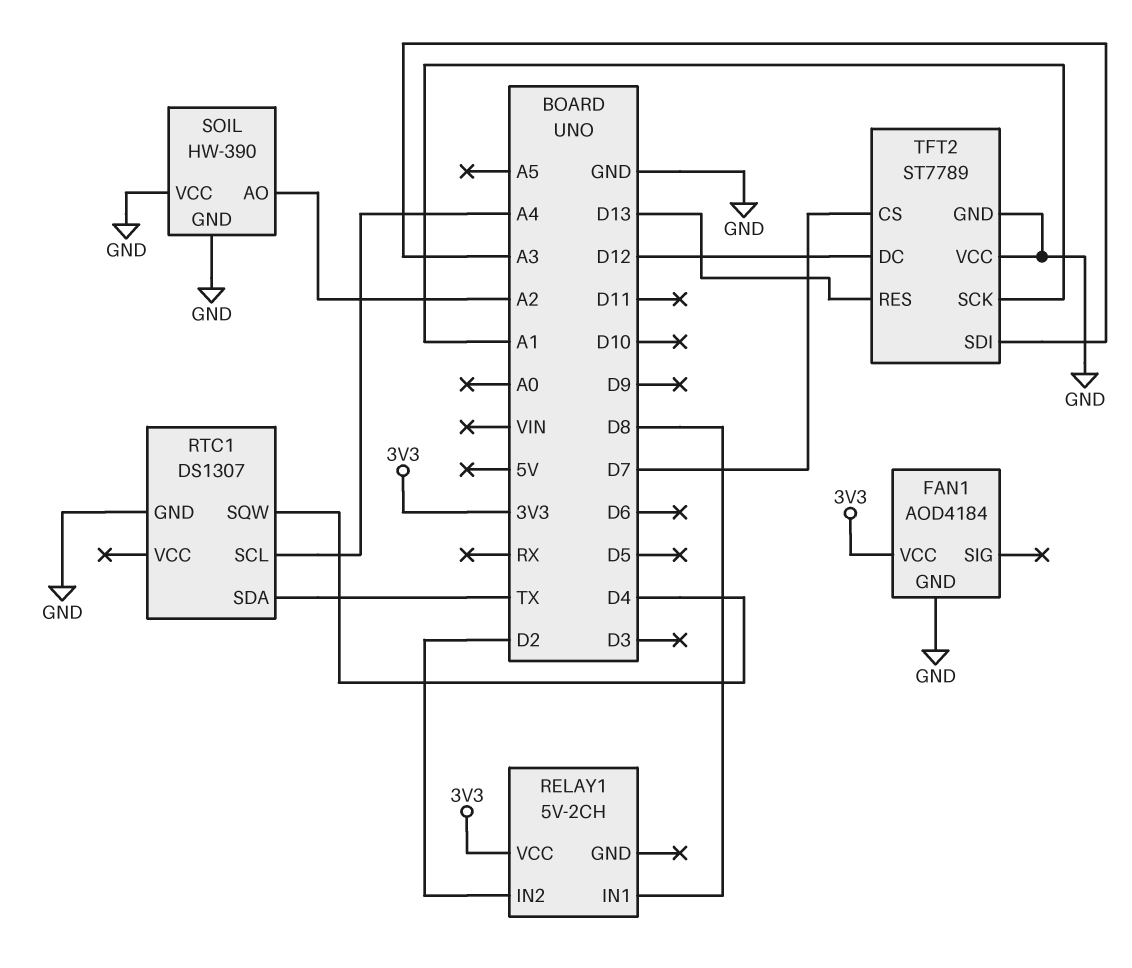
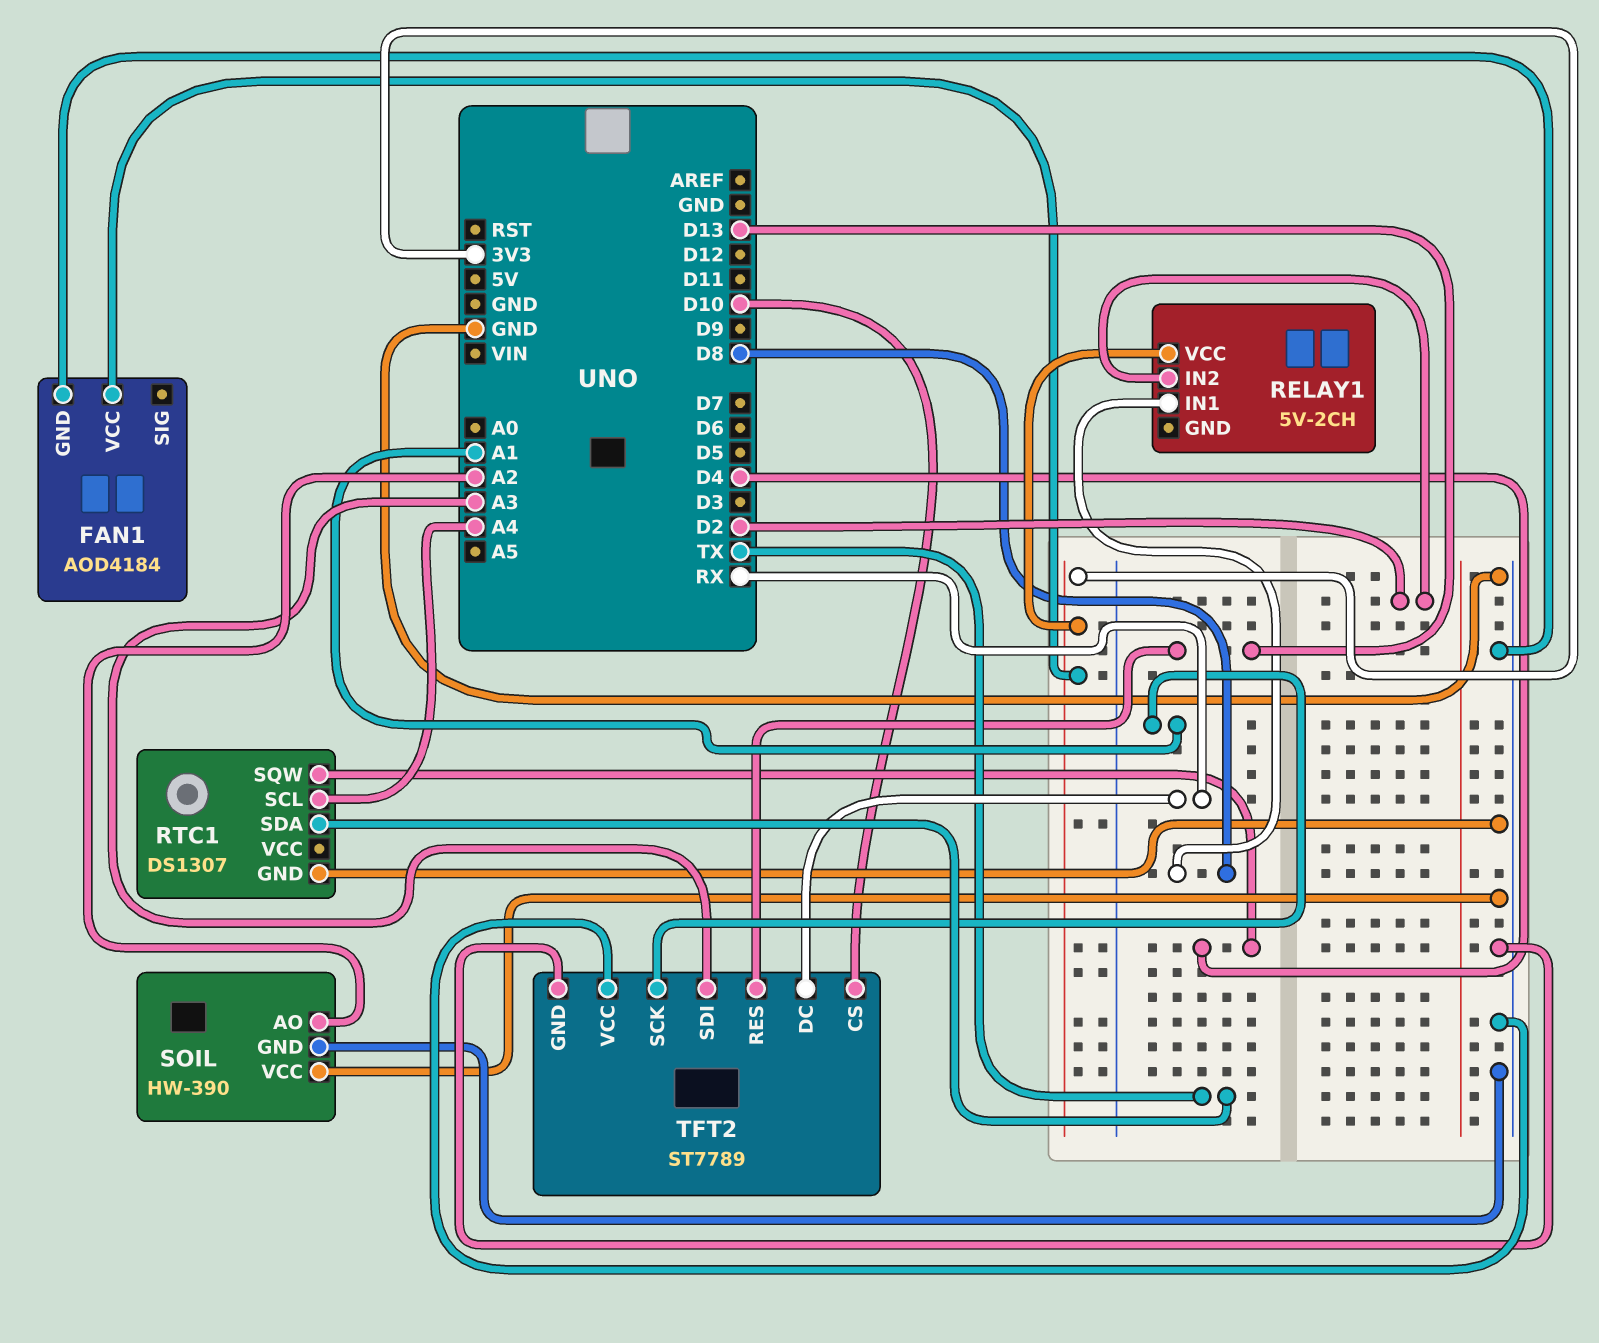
TFT2 pin CS: D7 -> D10
TFT2 pin DC: D12 -> RX

